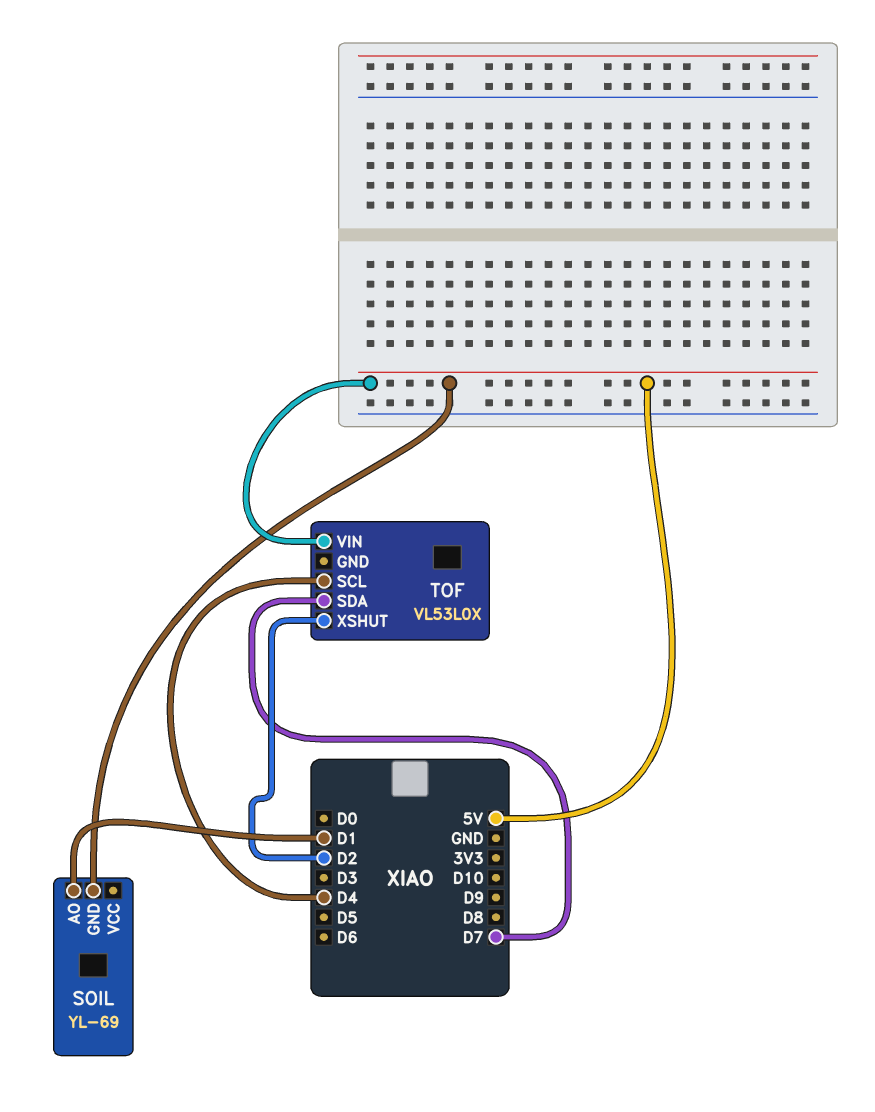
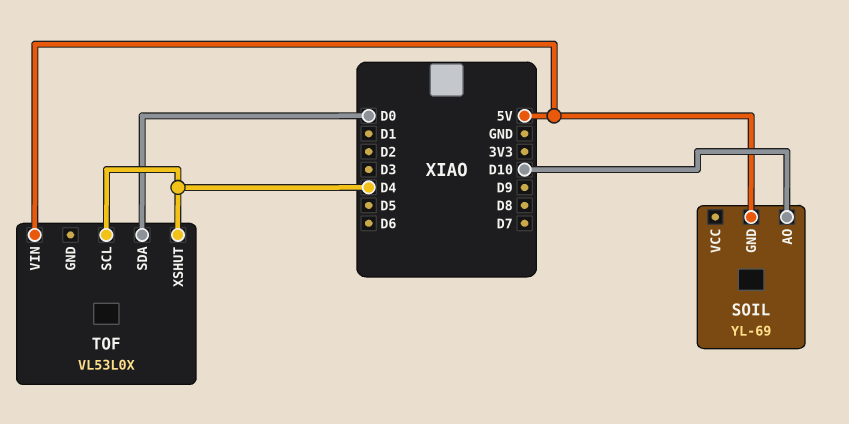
SOIL pin AO: D1 -> D10
TOF pin SDA: D7 -> D0
TOF pin XSHUT: D2 -> D4

